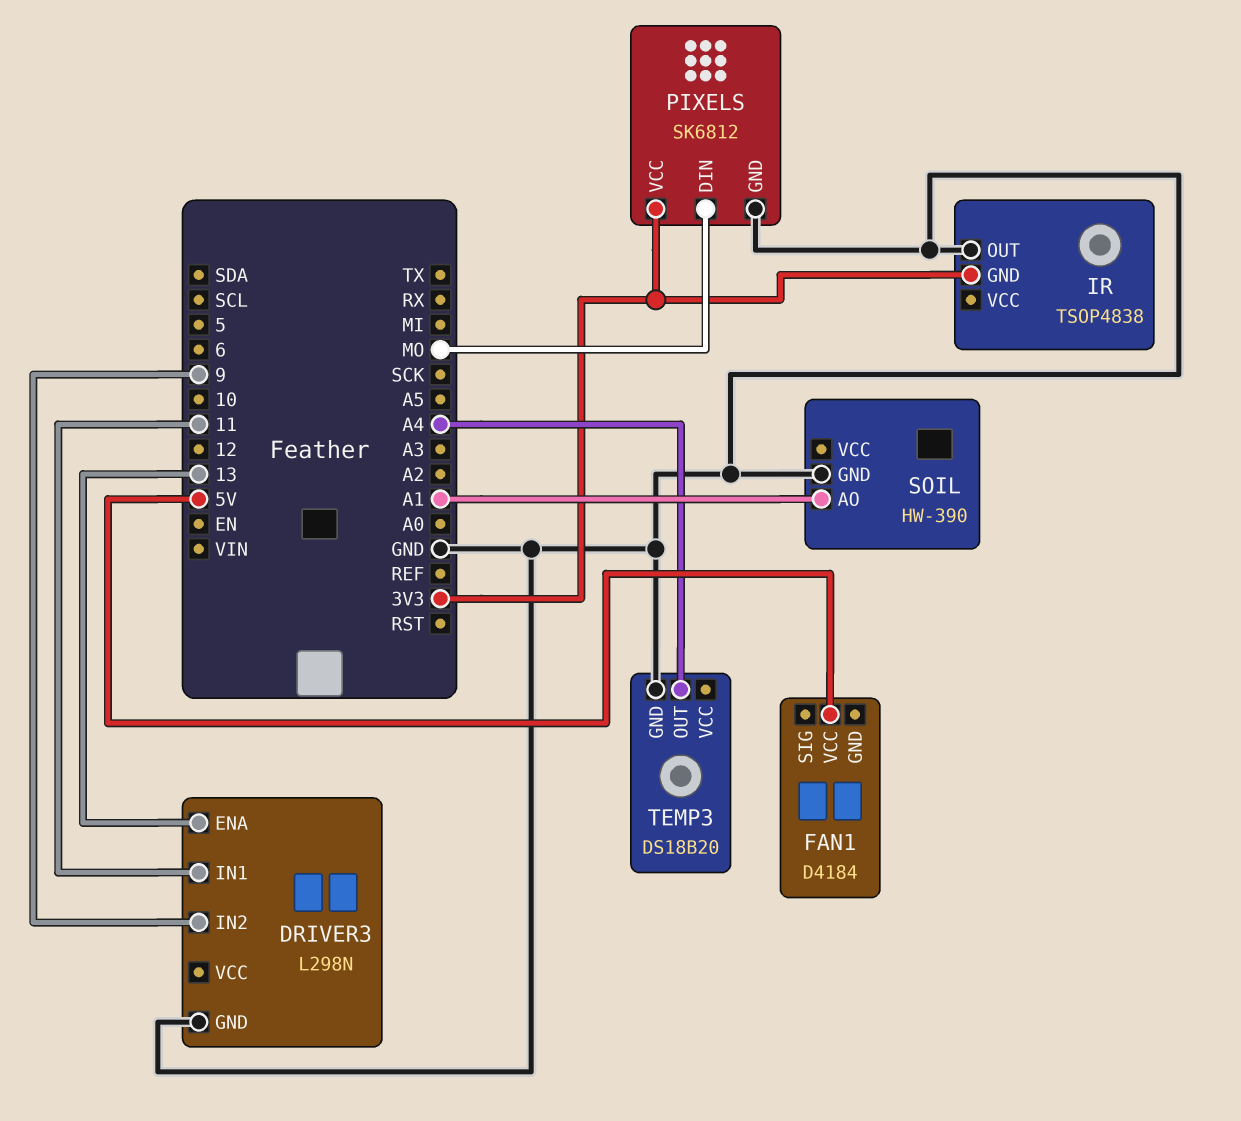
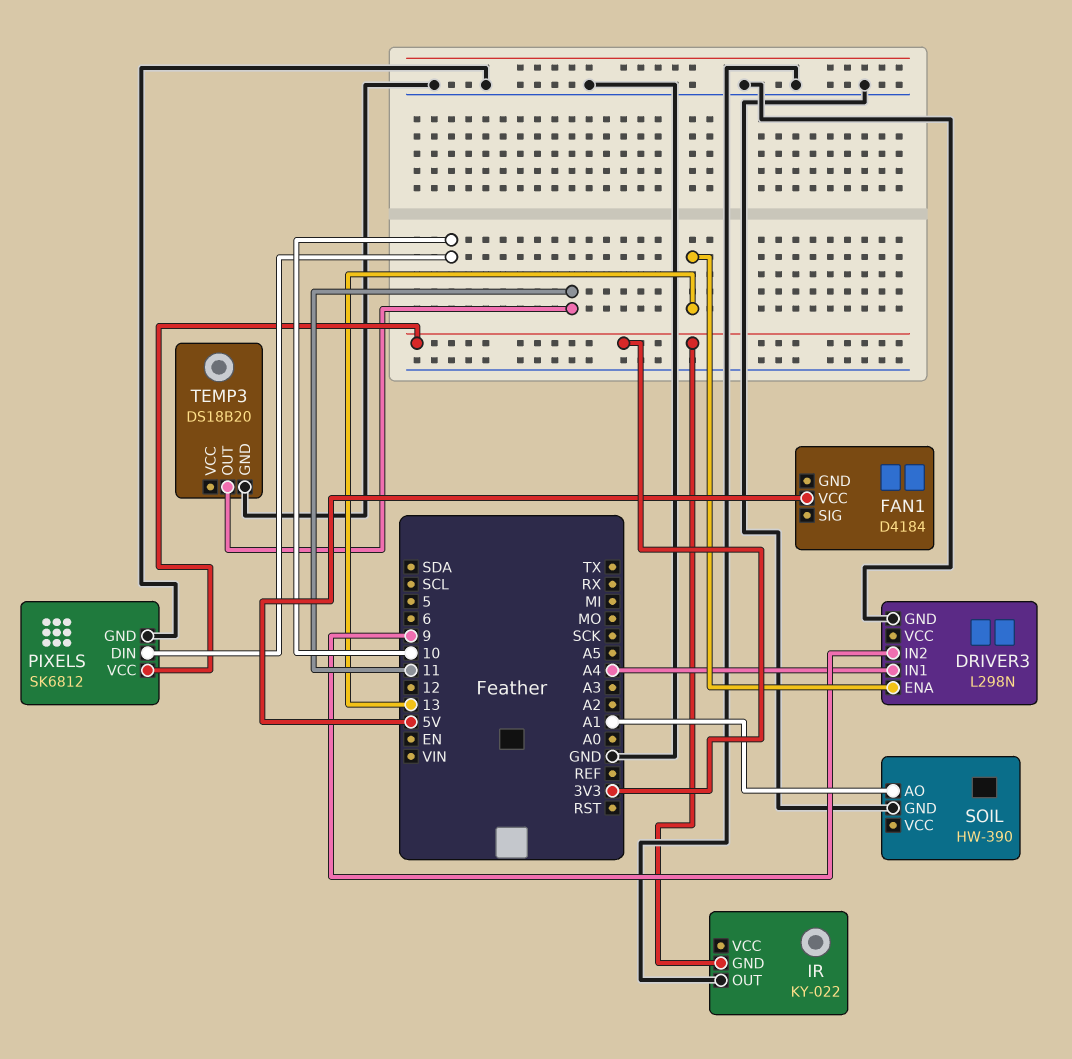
DRIVER3 pin IN1: 11 -> A4
IR: TSOP4838 -> KY-022
PIXELS pin DIN: MO -> 10
TEMP3 pin OUT: A4 -> 11

